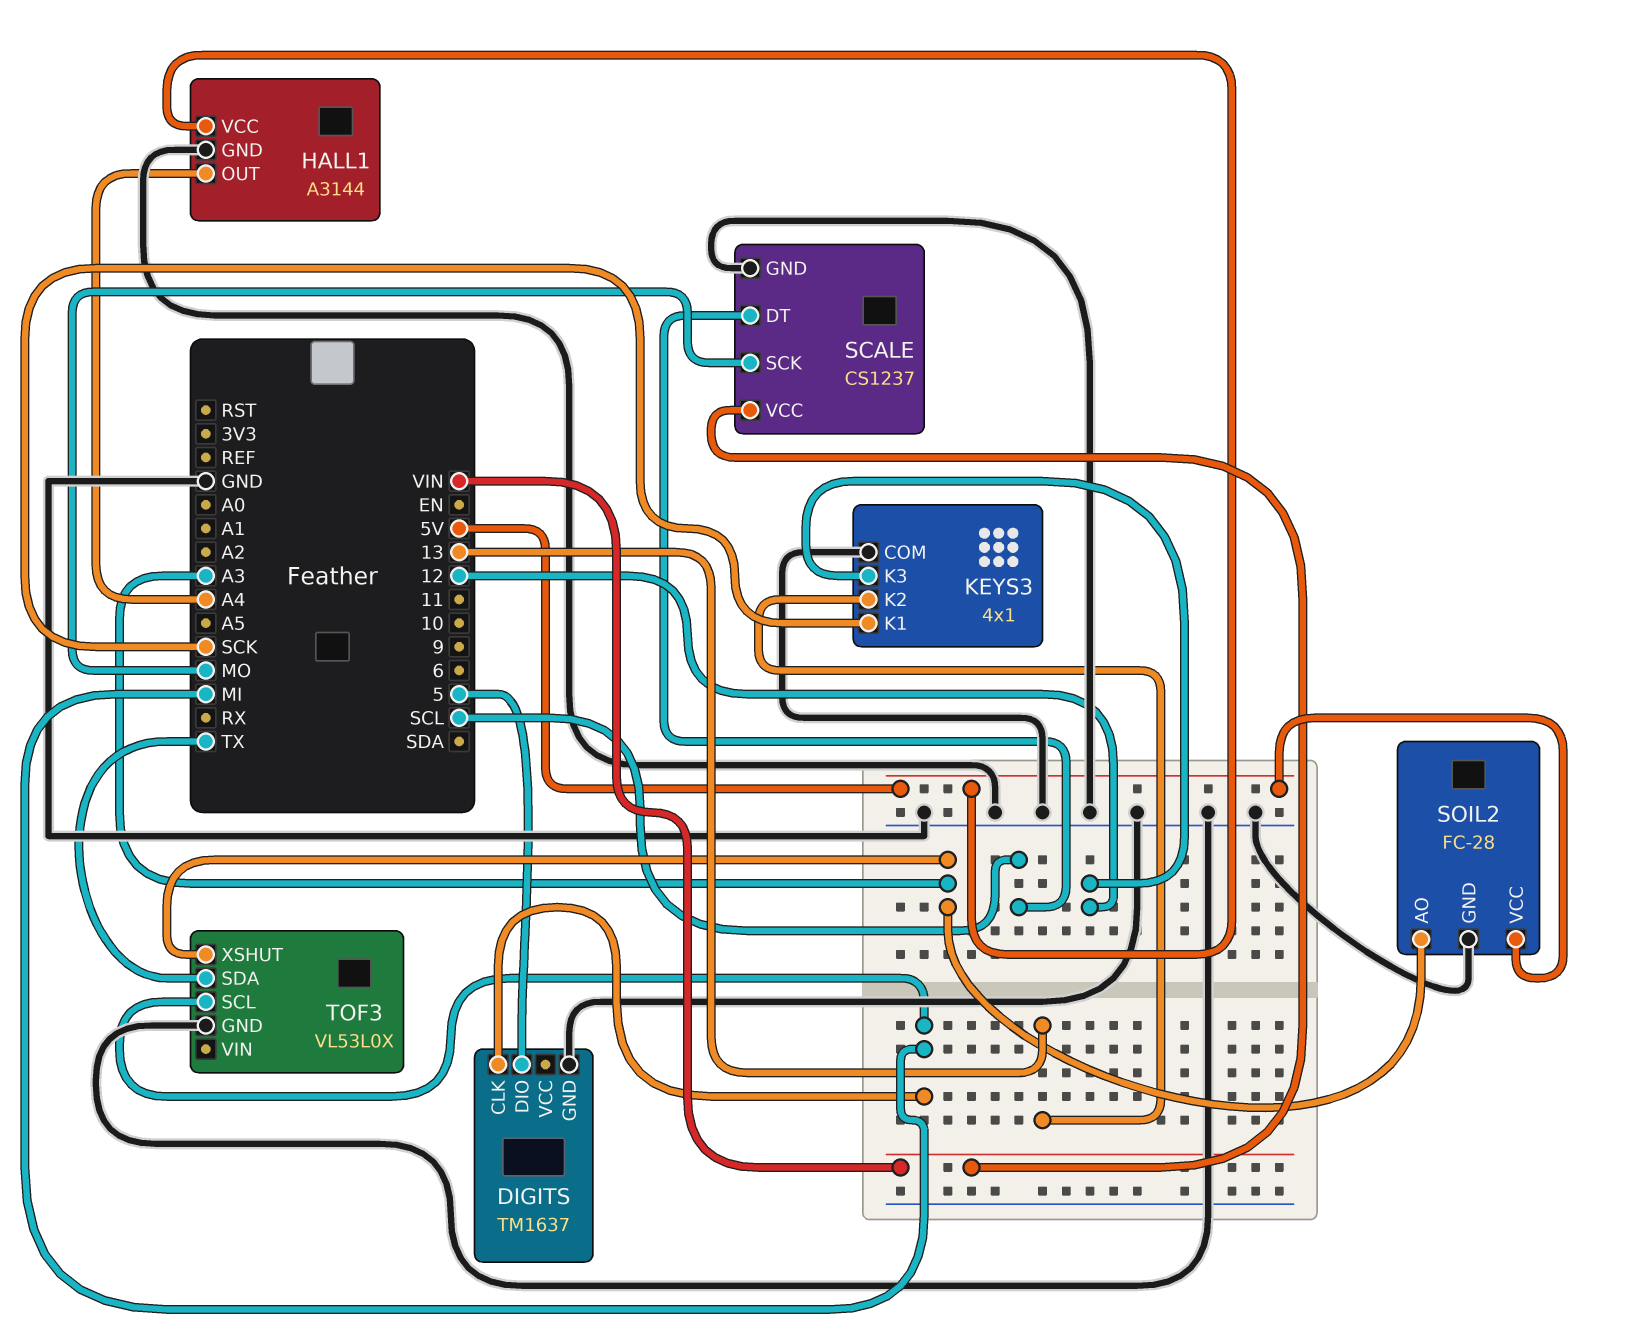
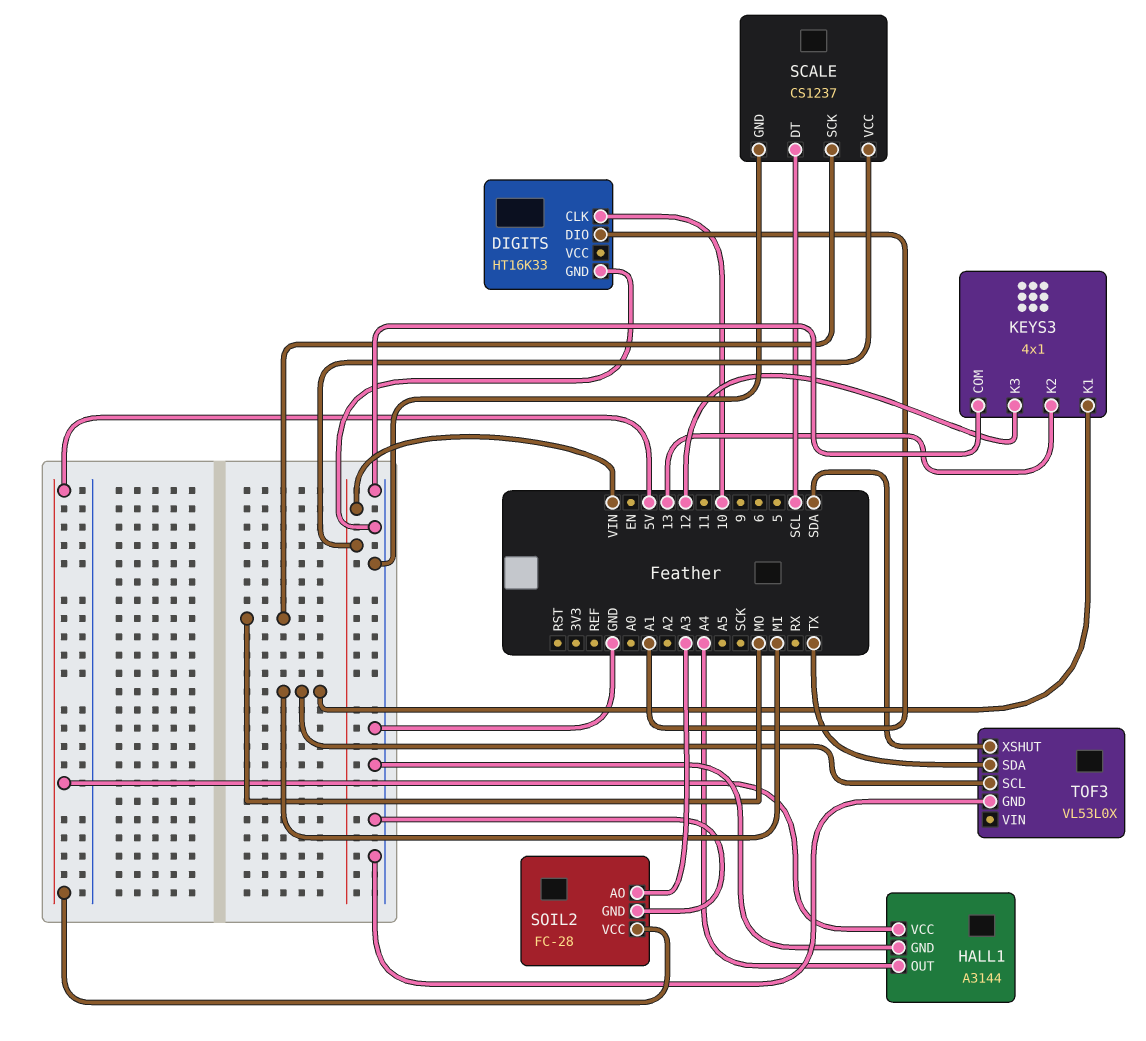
DIGITS: TM1637 -> HT16K33
DIGITS pin CLK: MI -> 10
DIGITS pin DIO: 5 -> A1
KEYS3 pin K1: SCK -> MI
TOF3 pin XSHUT: A3 -> SDA

